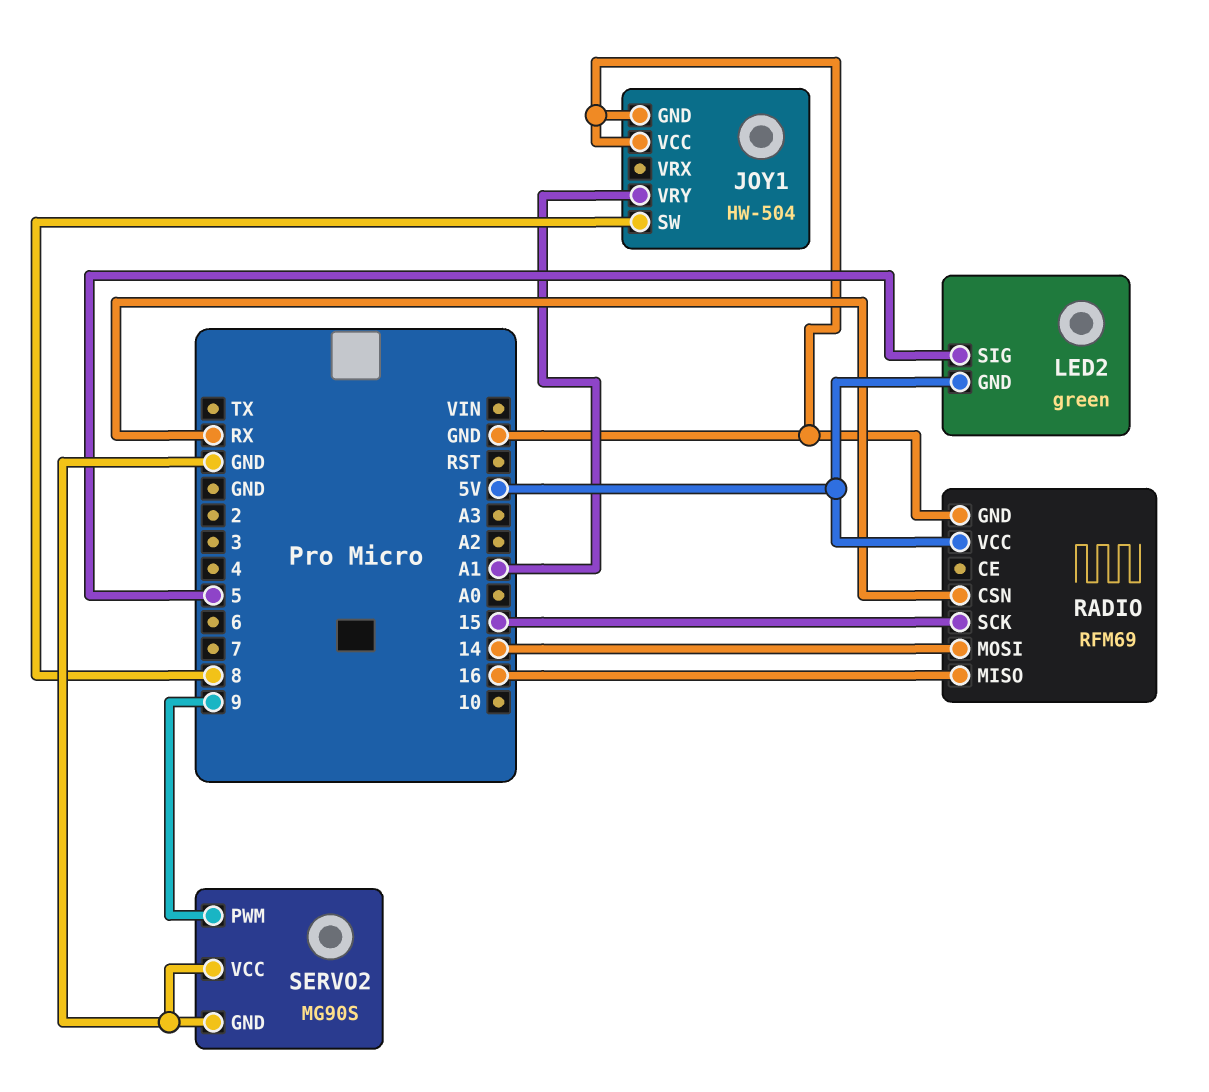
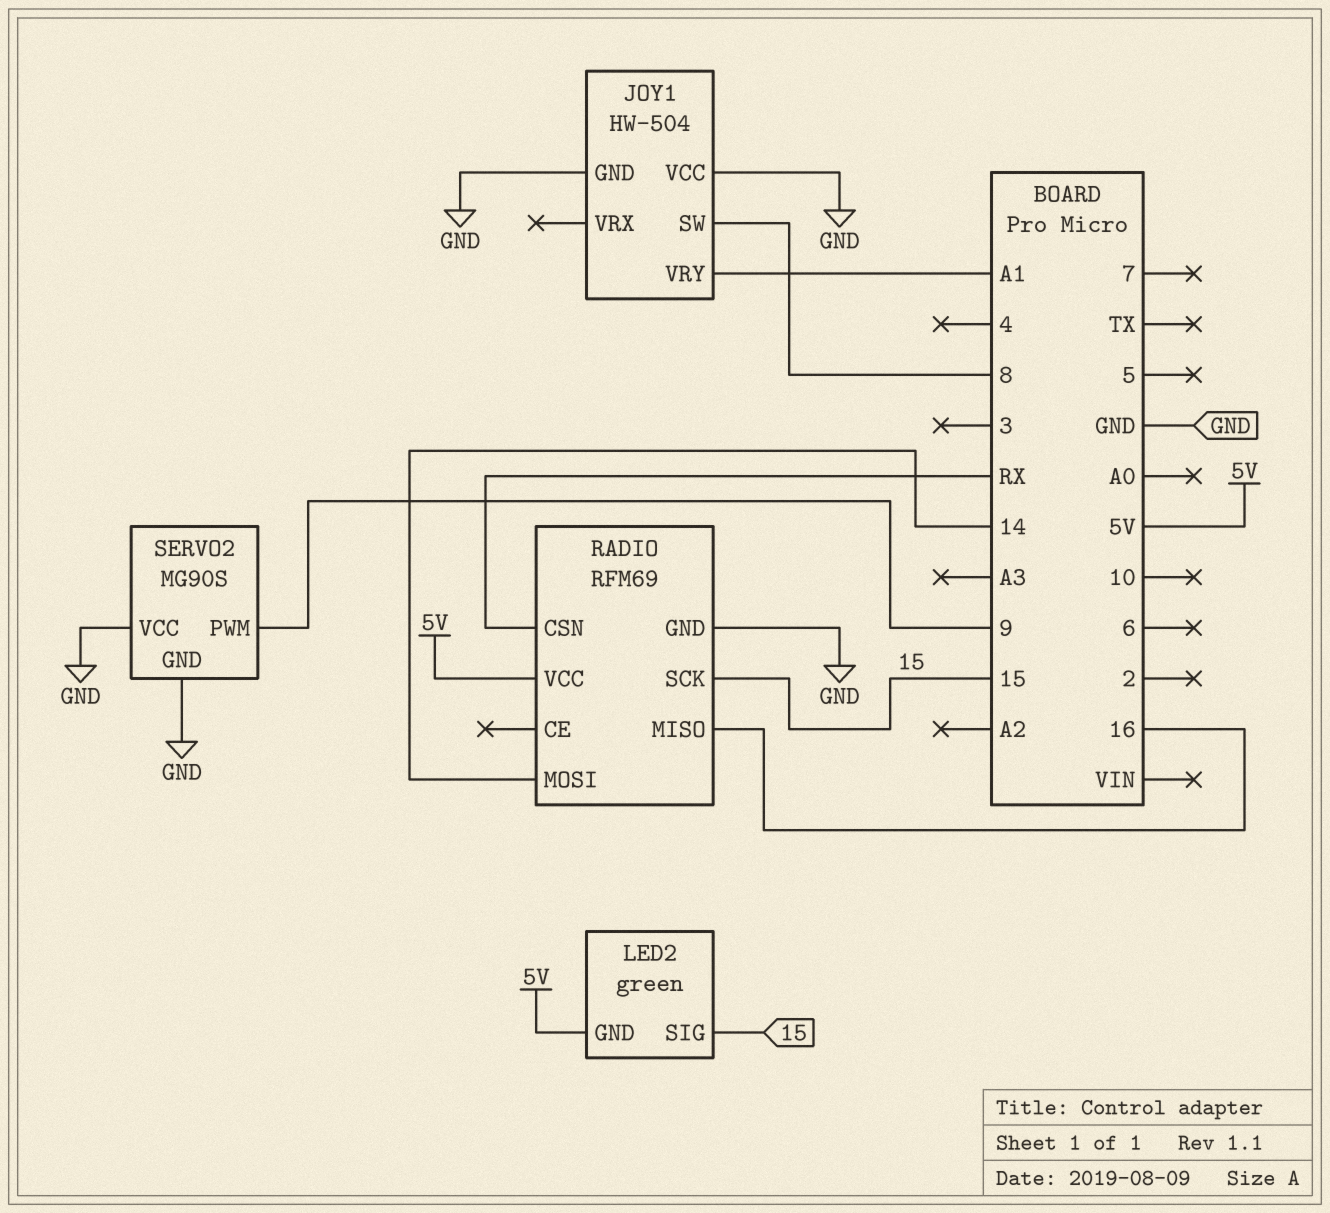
LED2 pin SIG: 5 -> 15

